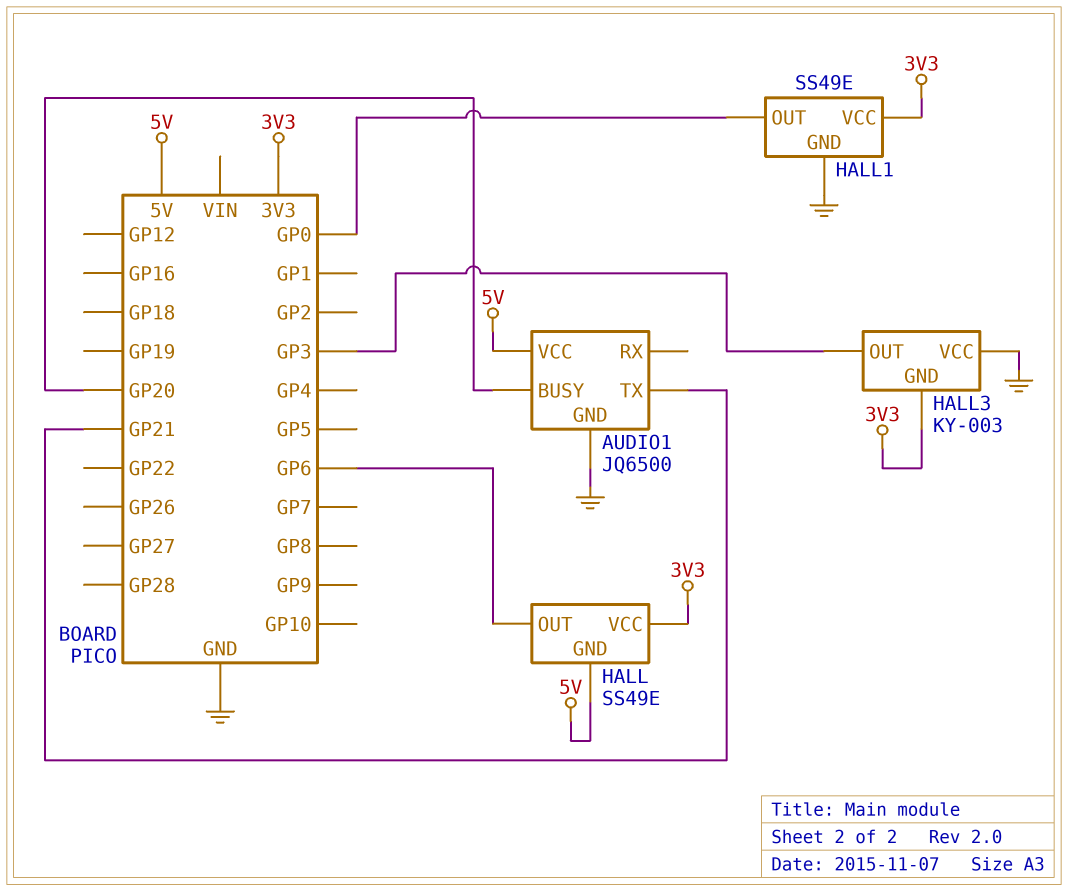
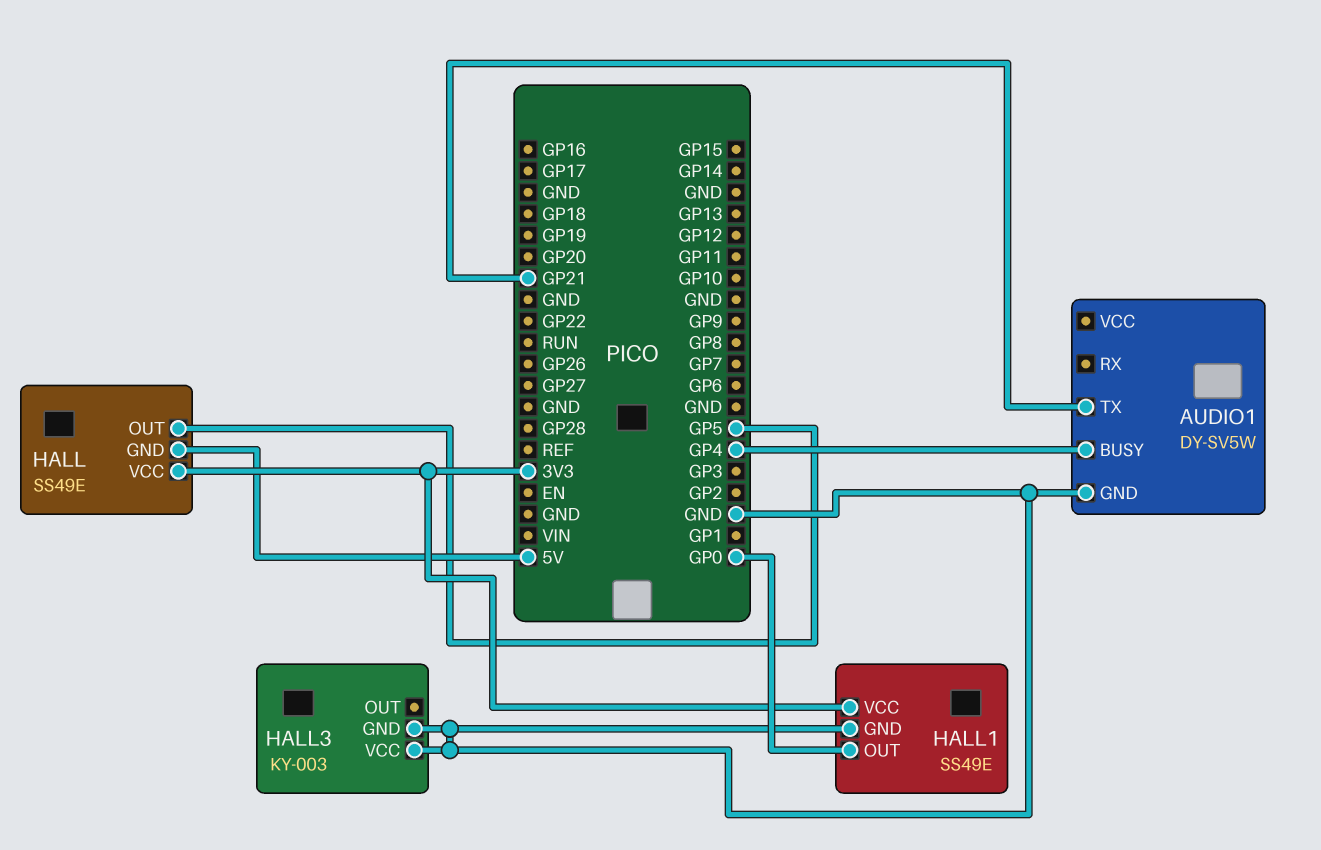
AUDIO1: JQ6500 -> DY-SV5W
AUDIO1 pin BUSY: GP20 -> GP4
AUDIO1 pin VCC: 5V -> none
HALL pin OUT: GP6 -> GP5
HALL3 pin GND: 3V3 -> GND
HALL3 pin OUT: GP3 -> none

